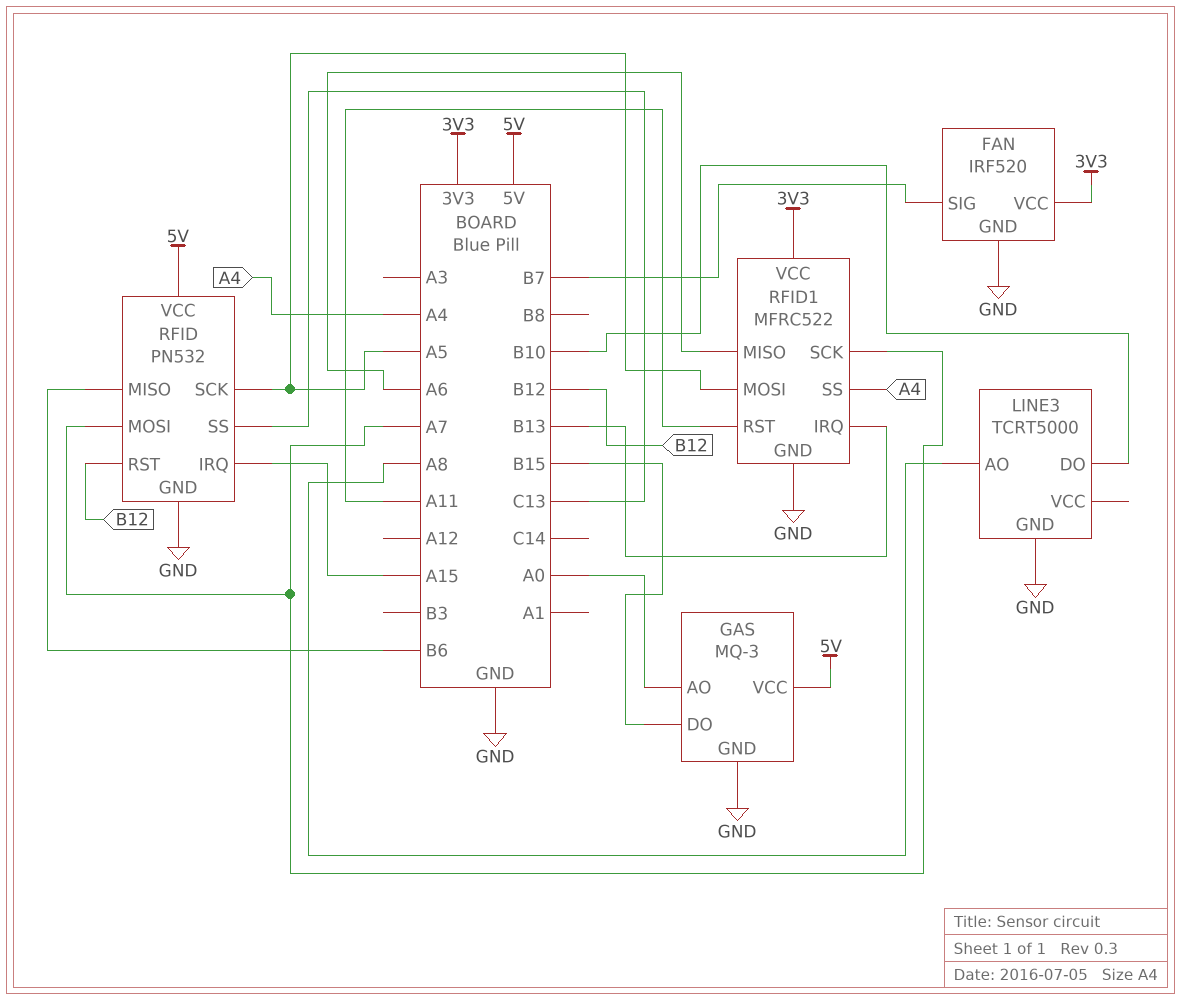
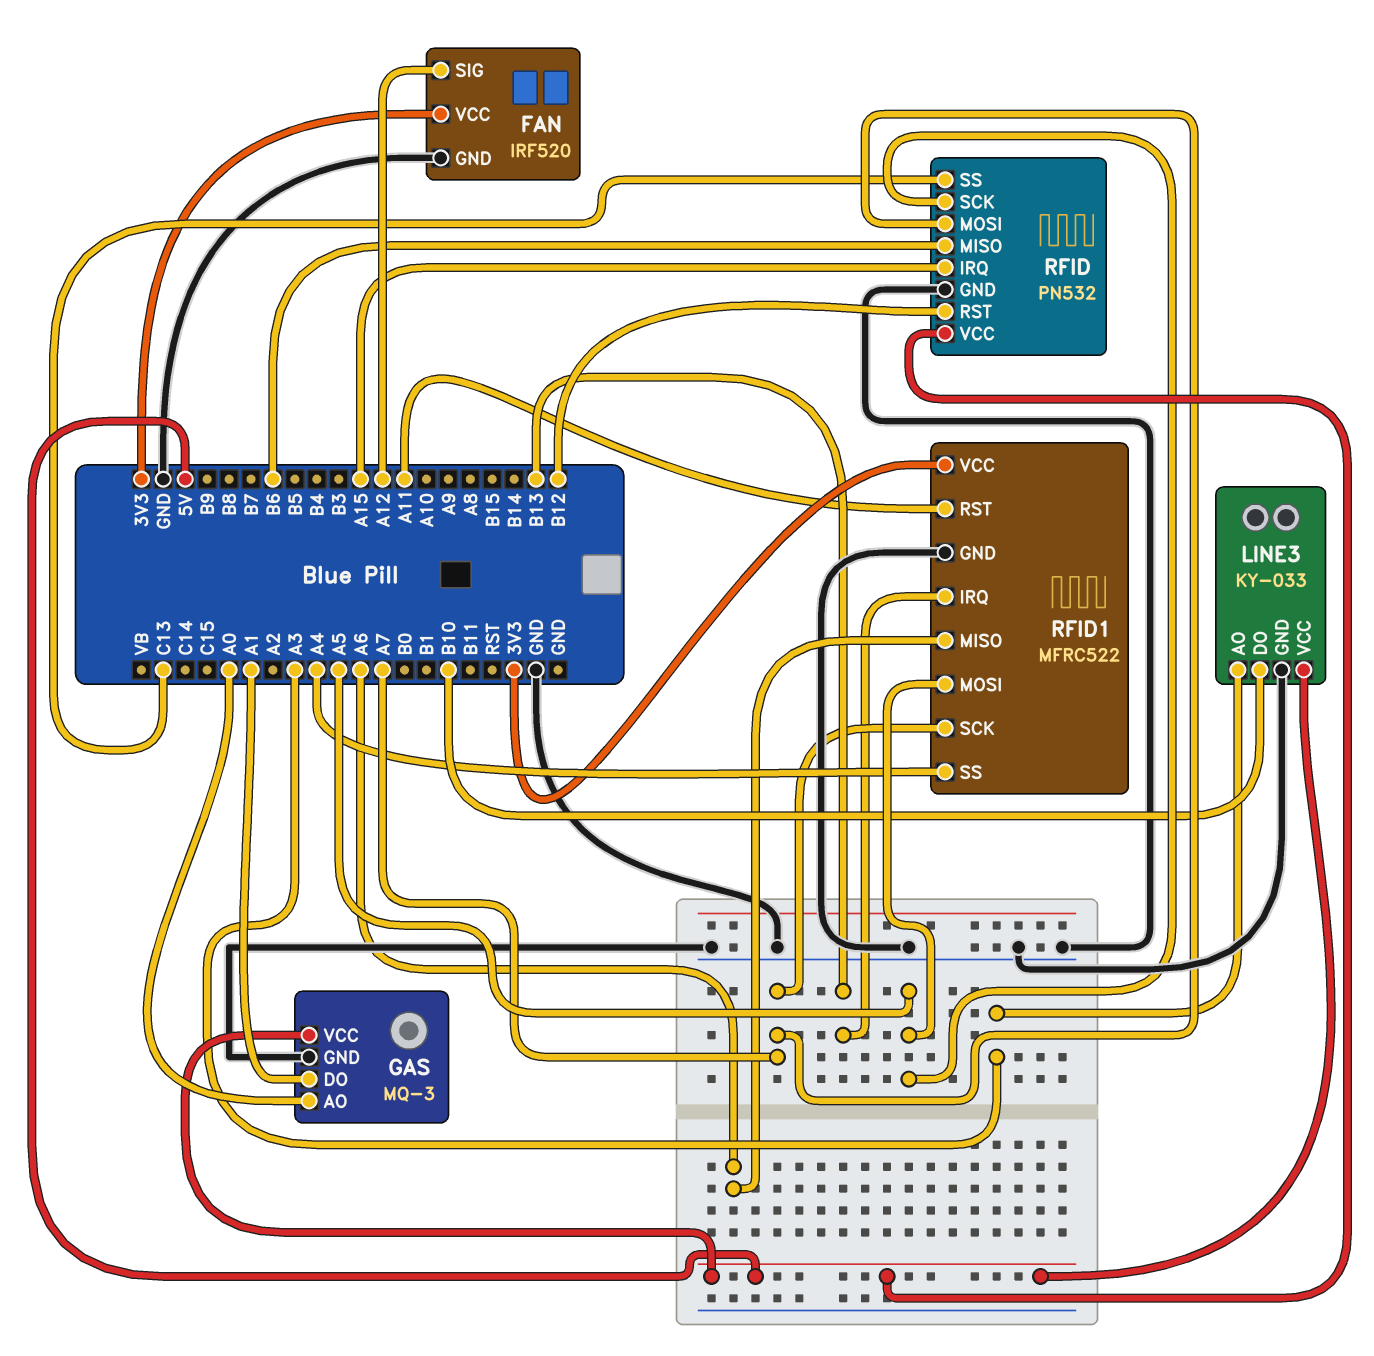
FAN pin SIG: B7 -> A12
GAS pin DO: B15 -> A1
LINE3: TCRT5000 -> KY-033
LINE3 pin AO: A8 -> A3
LINE3 pin VCC: none -> 5V

